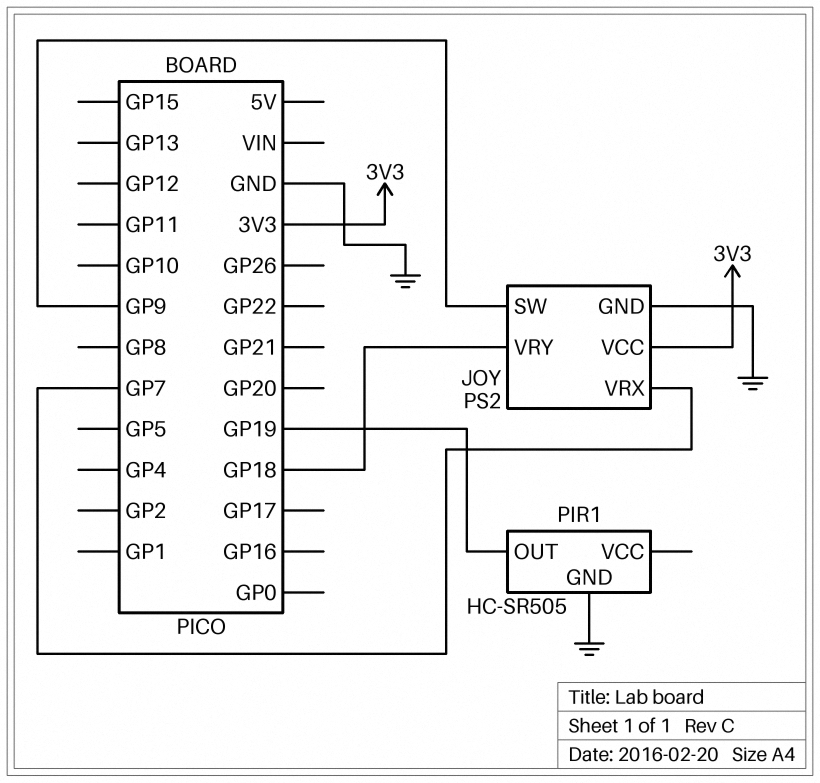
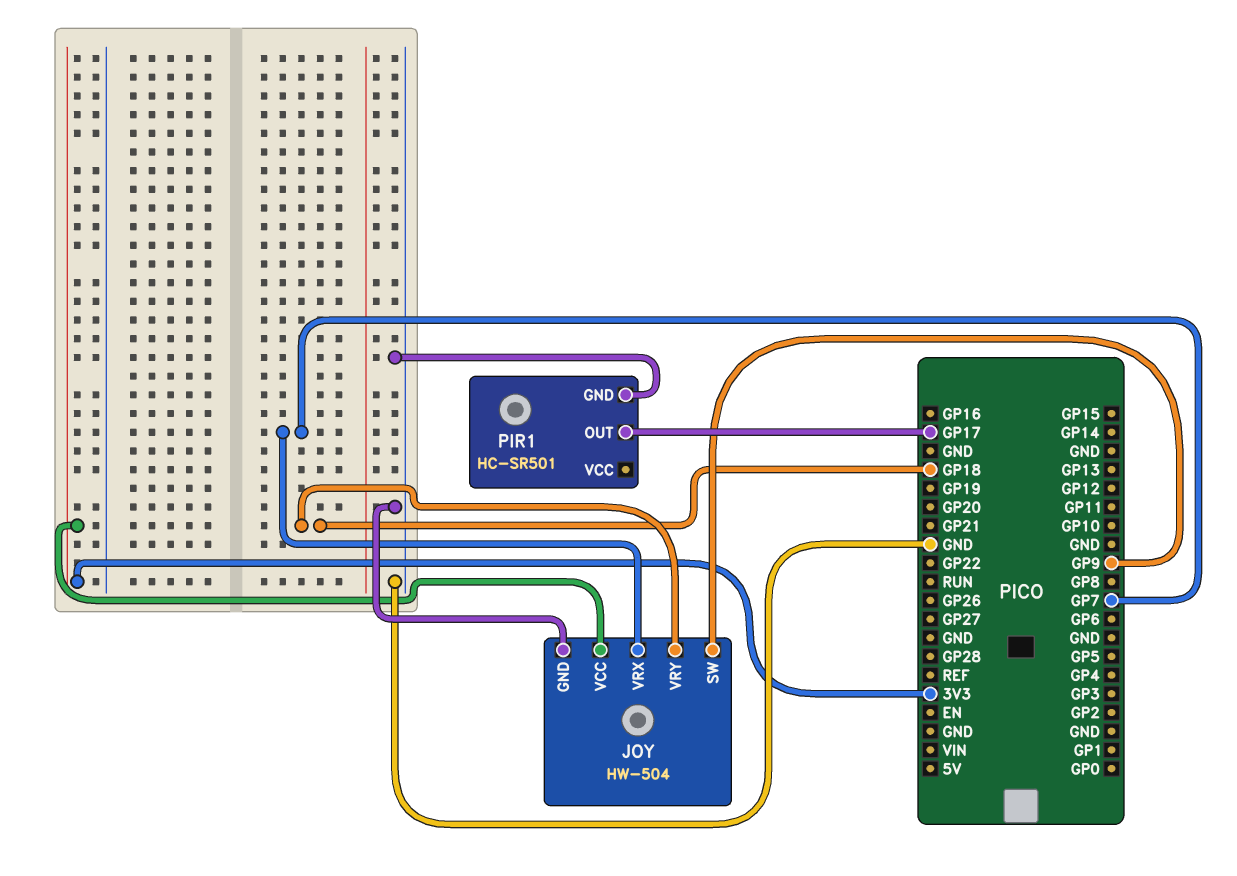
JOY: PS2 -> HW-504
PIR1: HC-SR505 -> HC-SR501
PIR1 pin OUT: GP19 -> GP17

